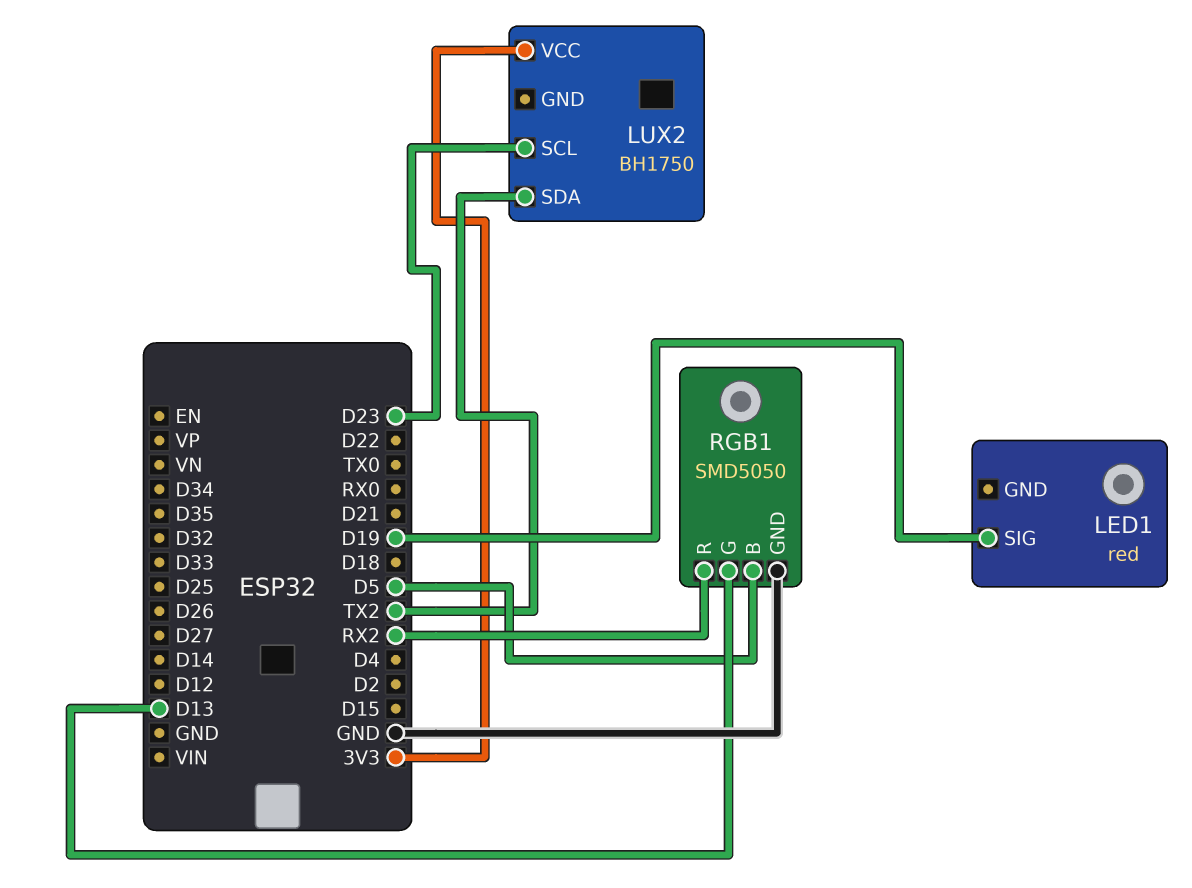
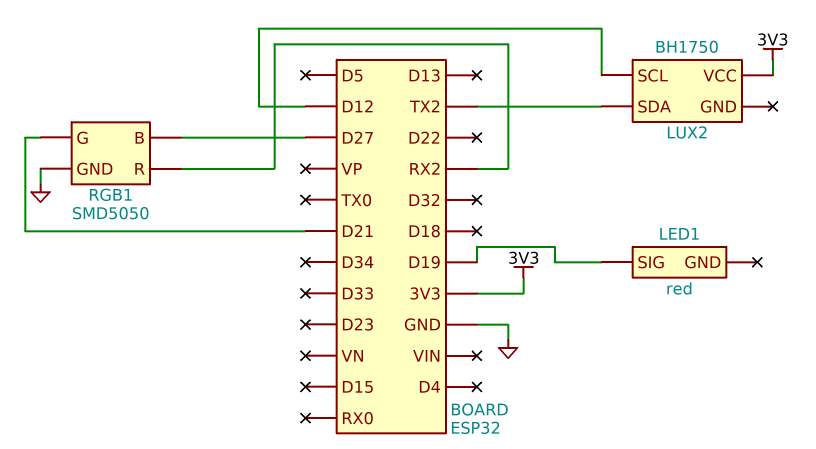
LUX2 pin SCL: D23 -> D12
RGB1 pin B: D5 -> D27
RGB1 pin G: D13 -> D21

